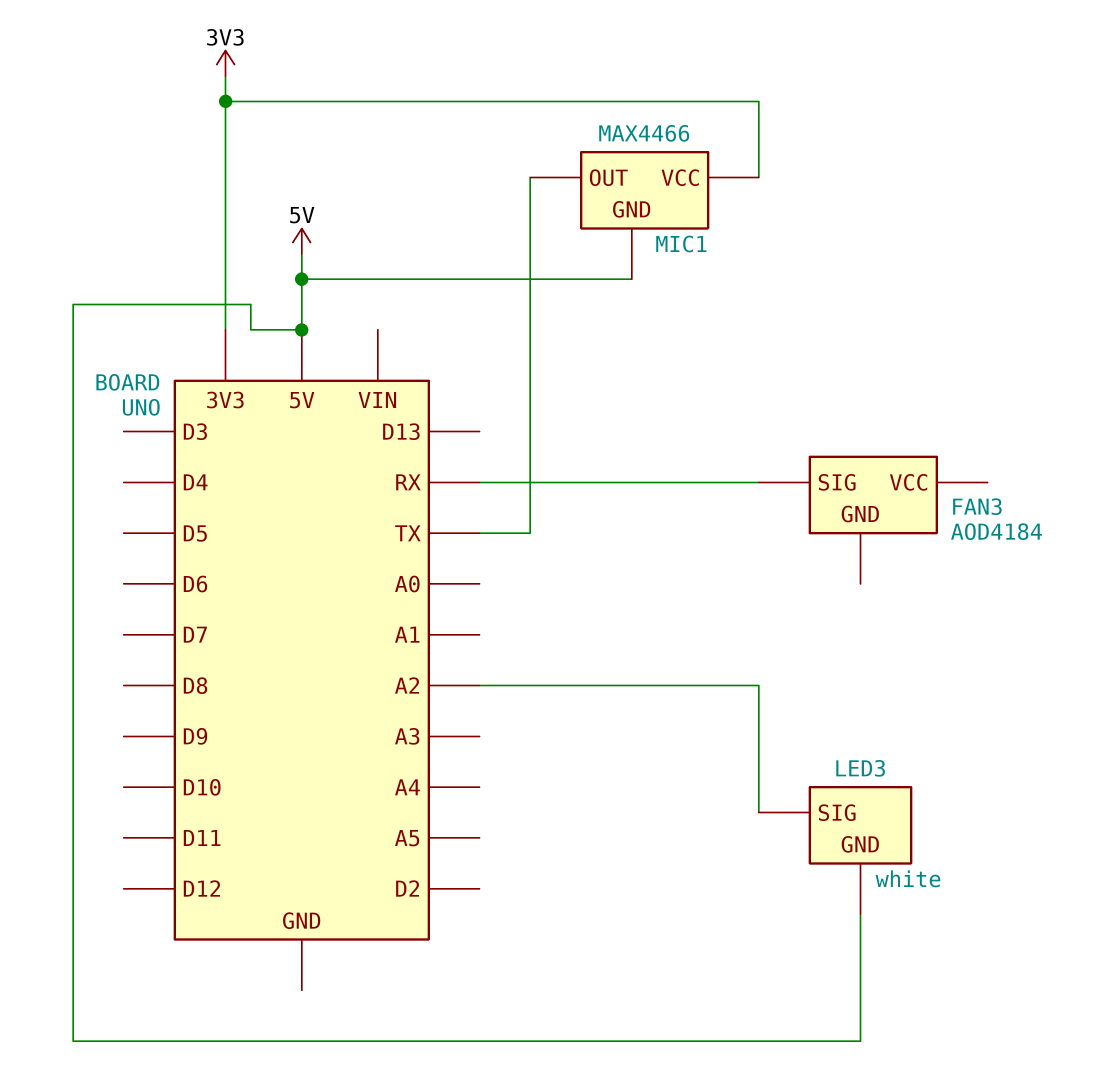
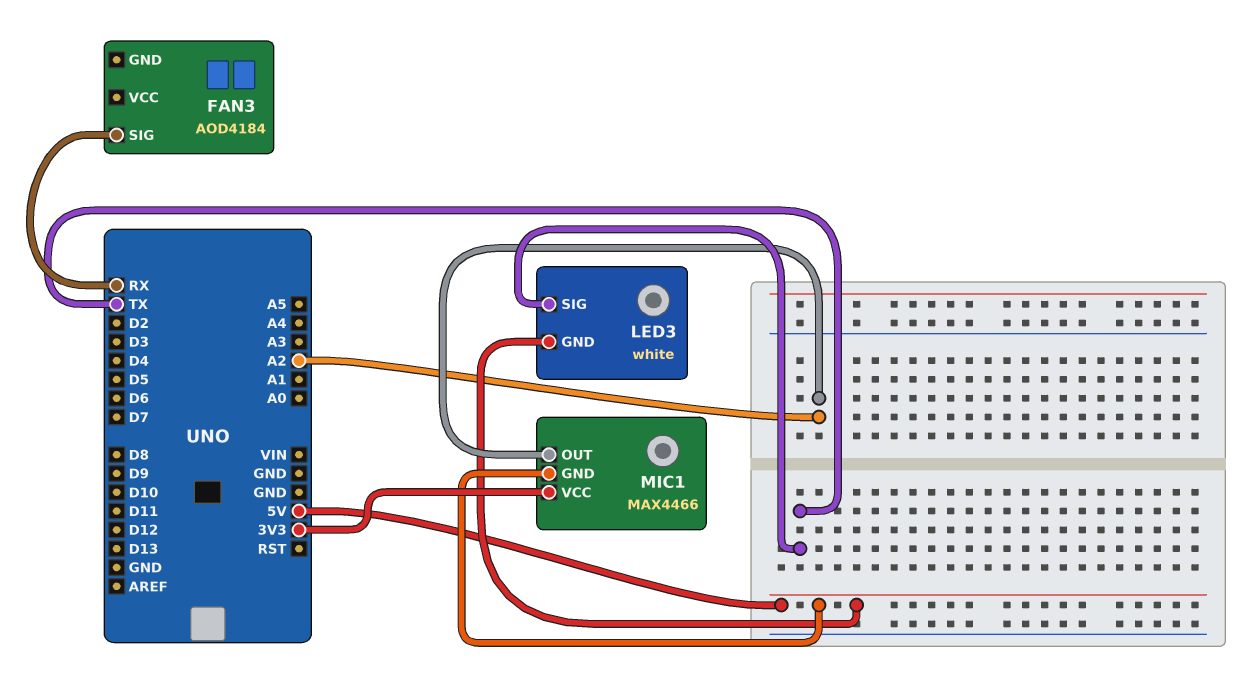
LED3 pin SIG: A2 -> TX
MIC1 pin OUT: TX -> A2

